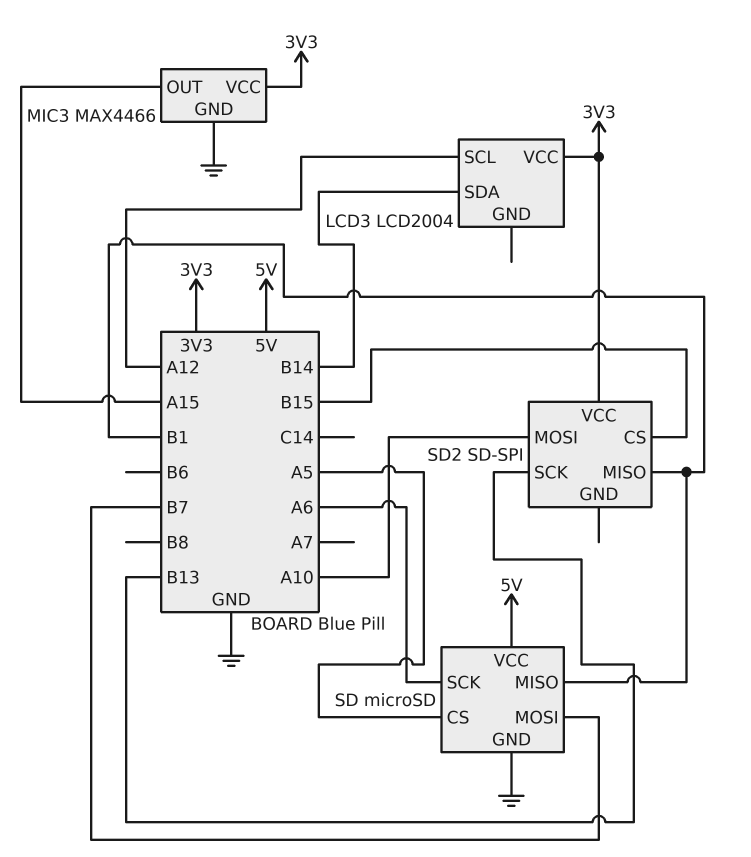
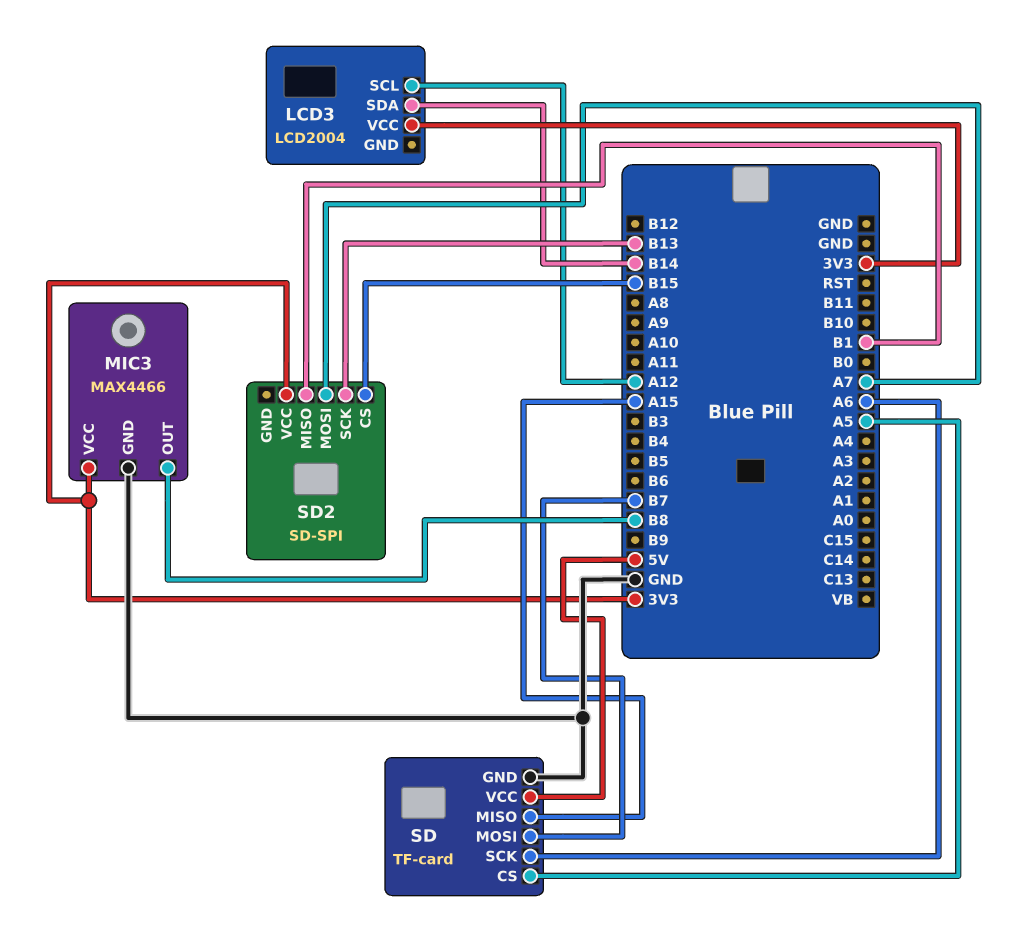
MIC3 pin OUT: A15 -> B8
SD: microSD -> TF-card
SD pin MISO: B1 -> A15
SD2 pin MOSI: A10 -> A7

